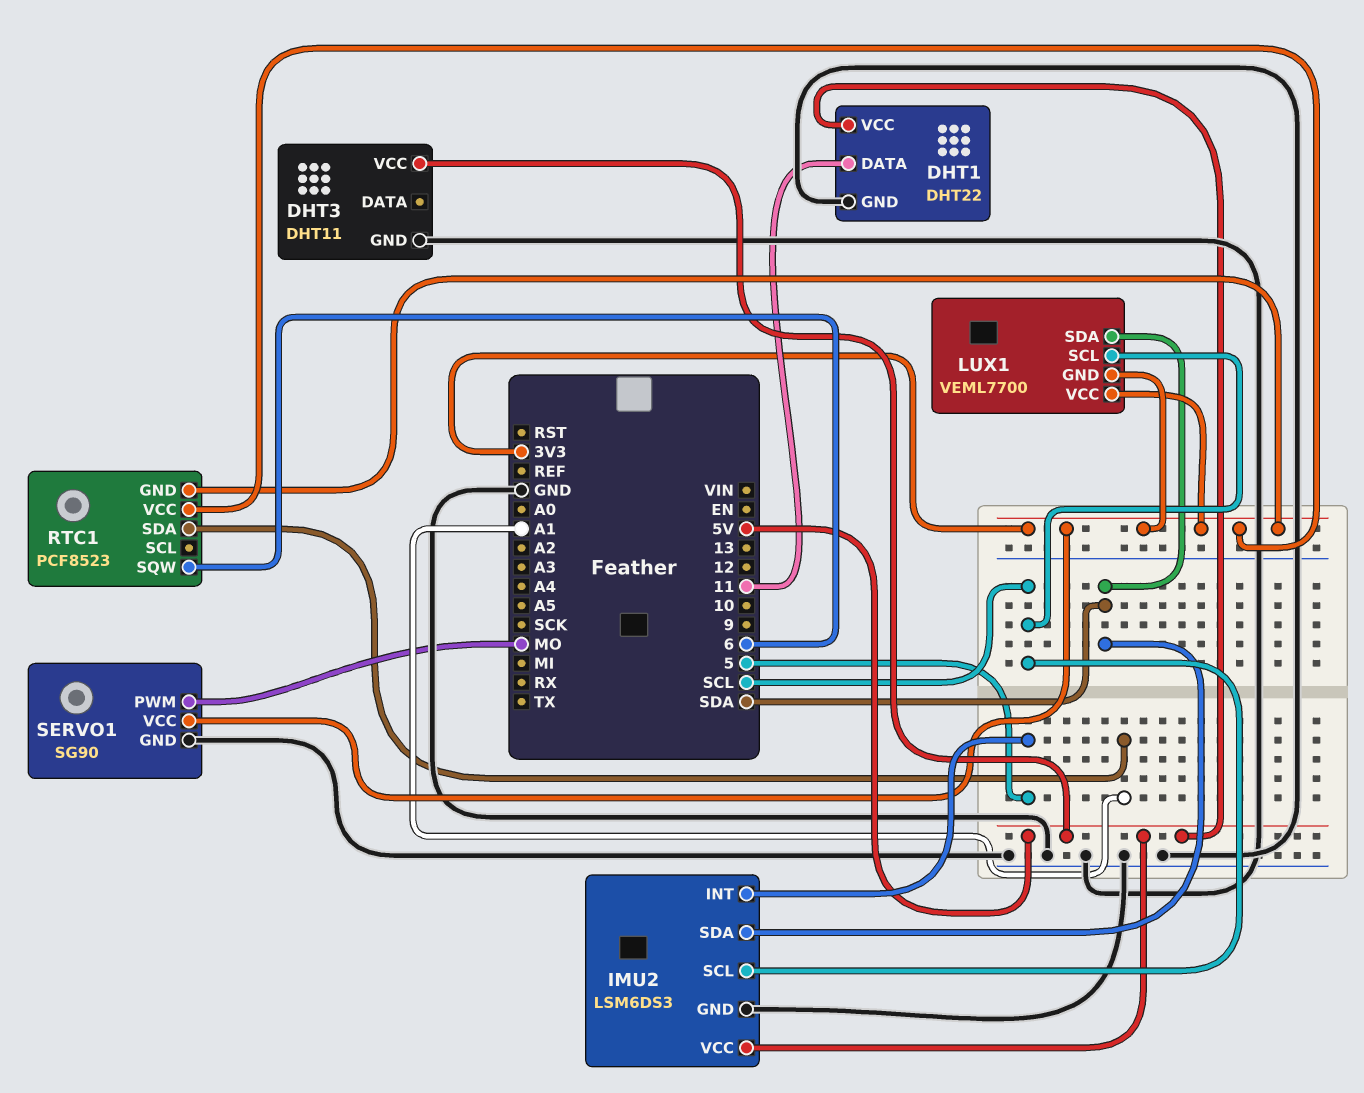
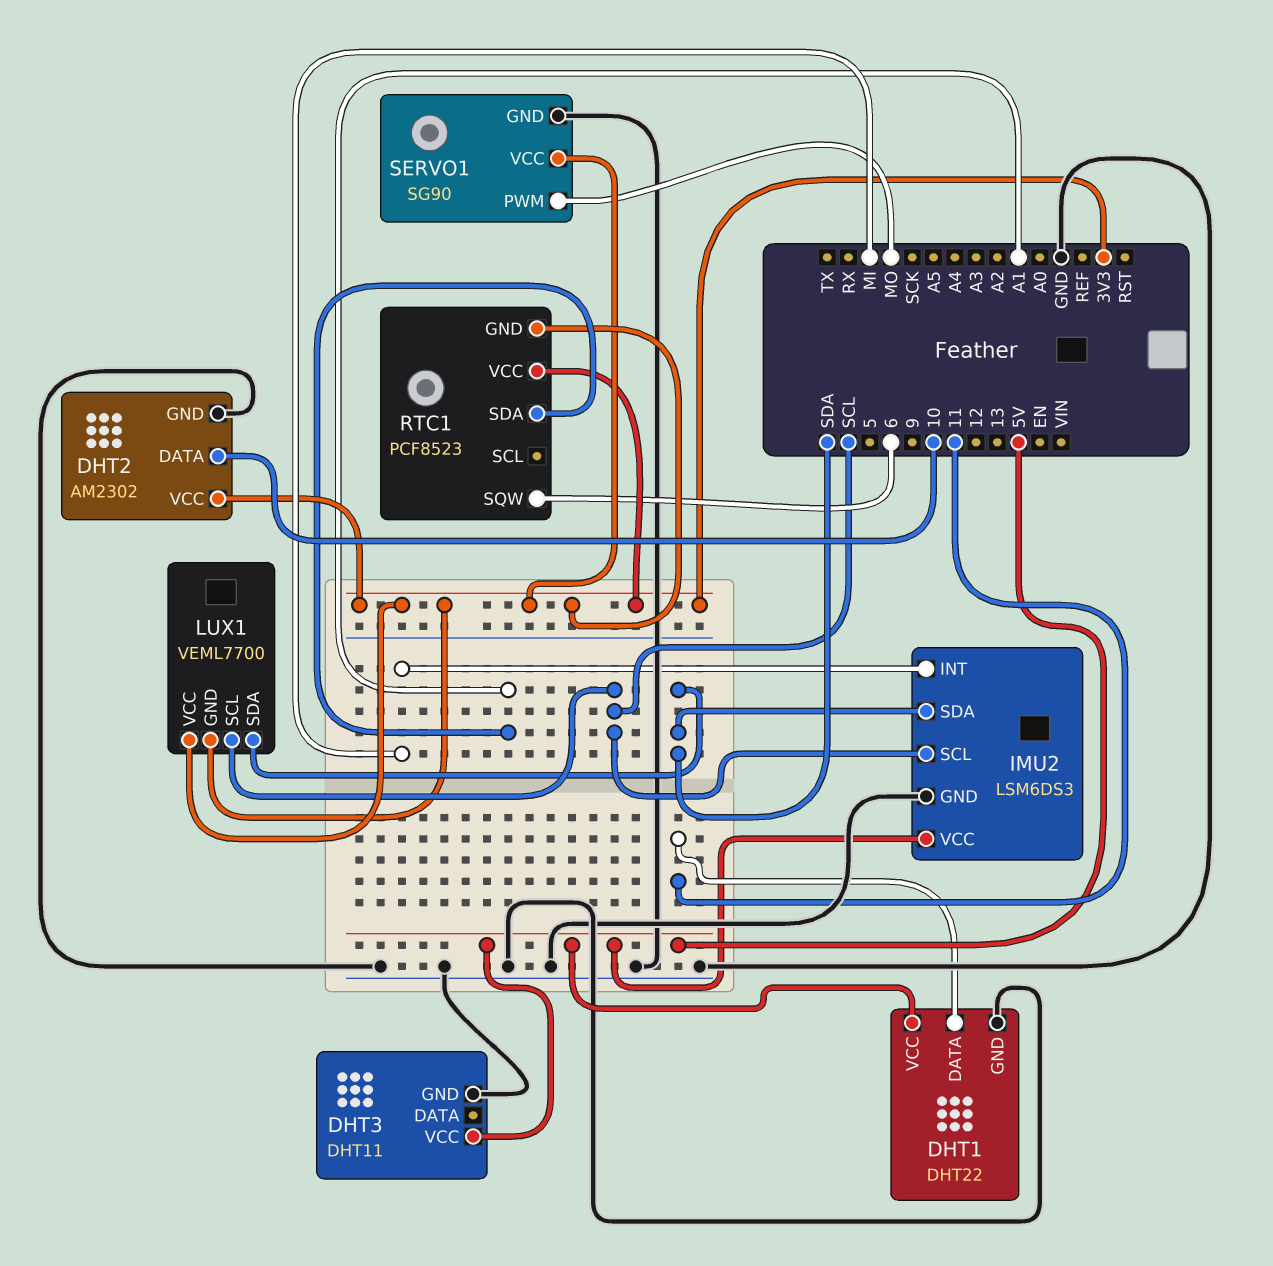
DHT2: none -> AM2302
DHT2 pin DATA: none -> 10
DHT2 pin GND: none -> GND
DHT2 pin VCC: none -> 3V3
IMU2 pin INT: 5 -> MI

